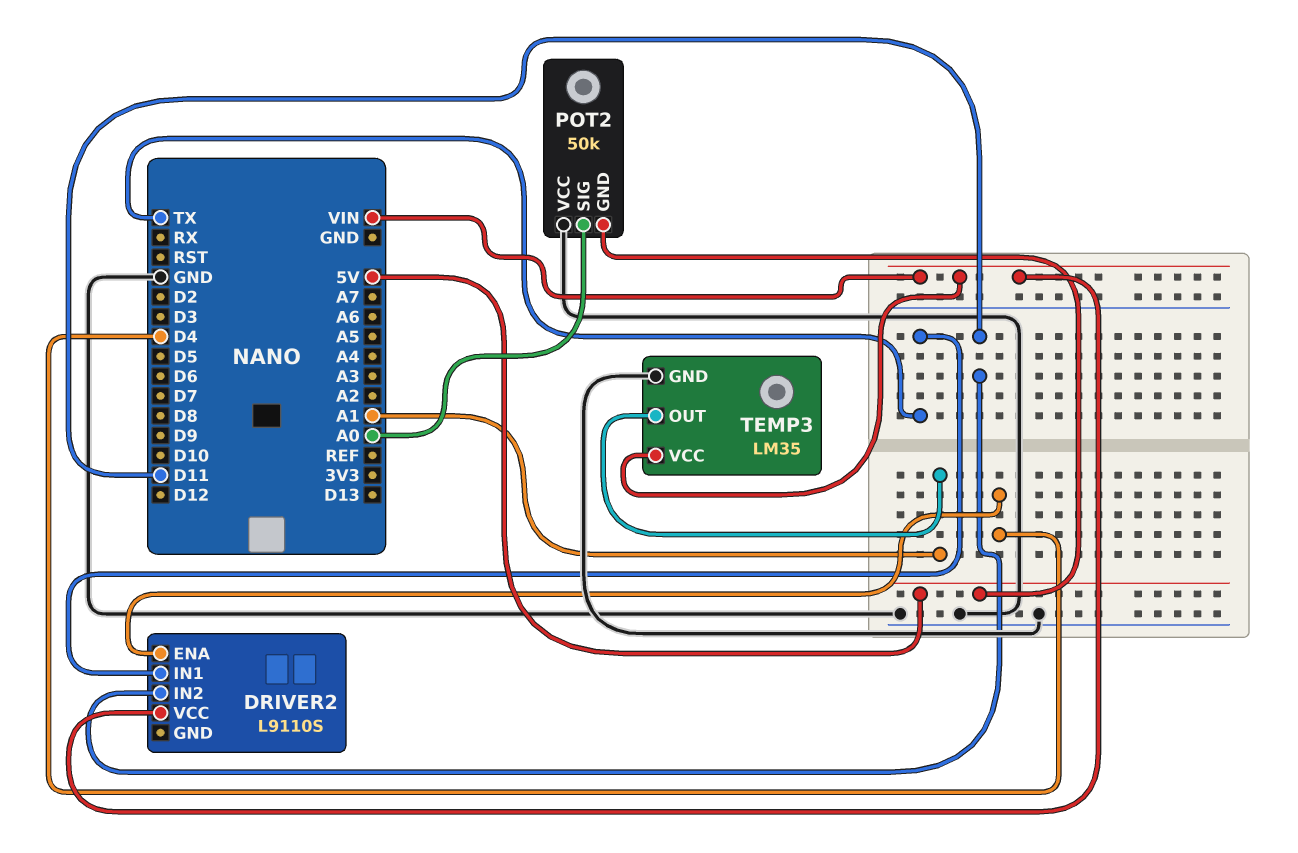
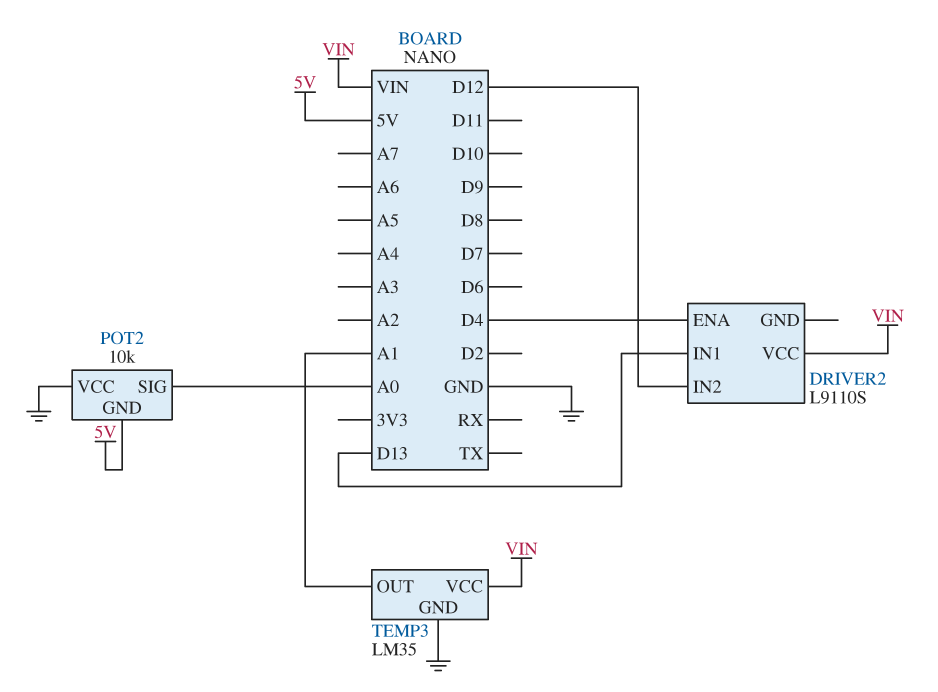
DRIVER2 pin IN1: TX -> D13
DRIVER2 pin IN2: D11 -> D12
POT2: 50k -> 10k

